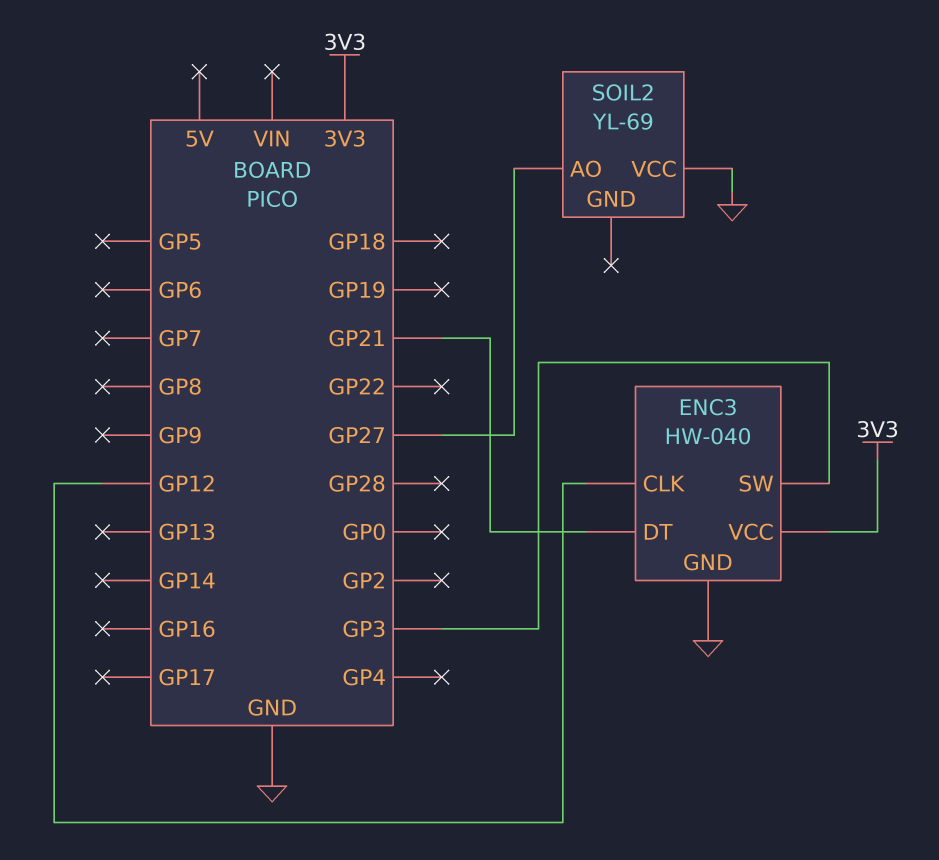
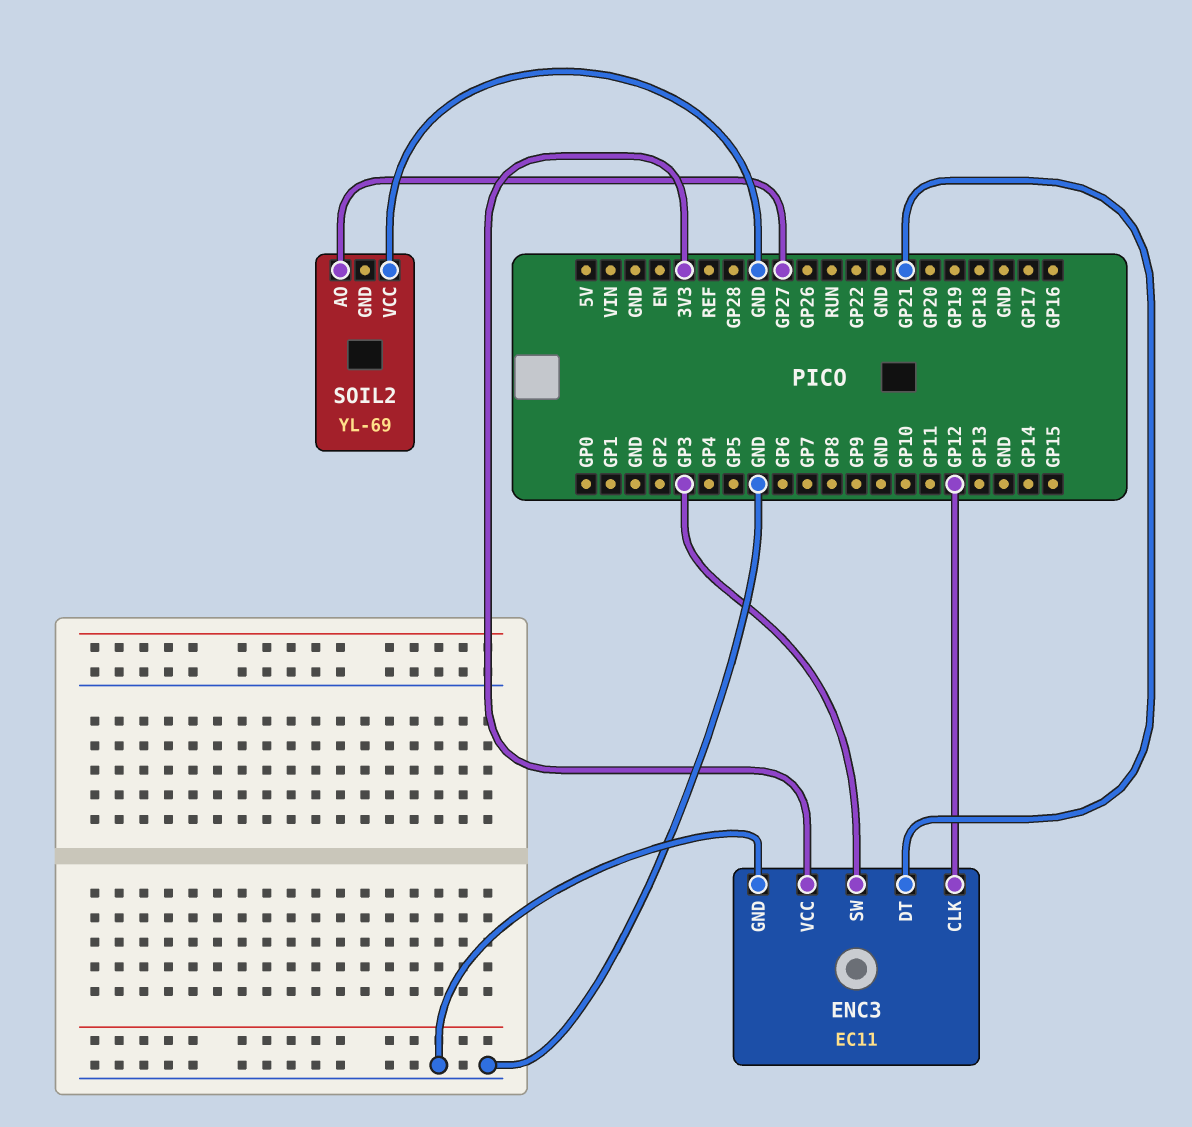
ENC3: HW-040 -> EC11

